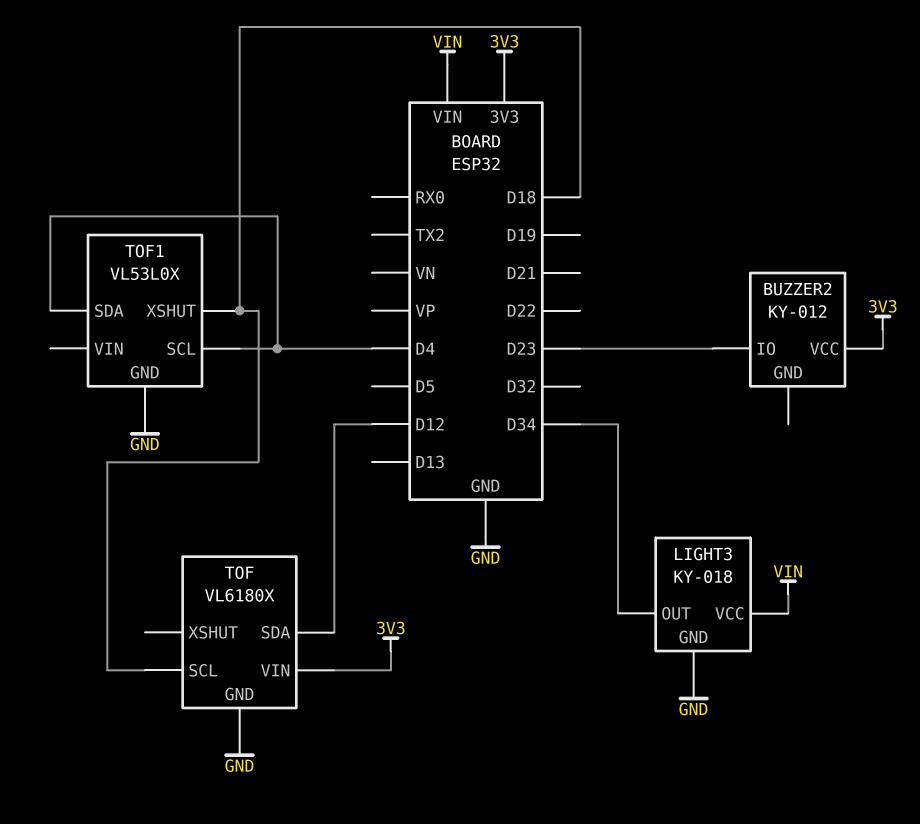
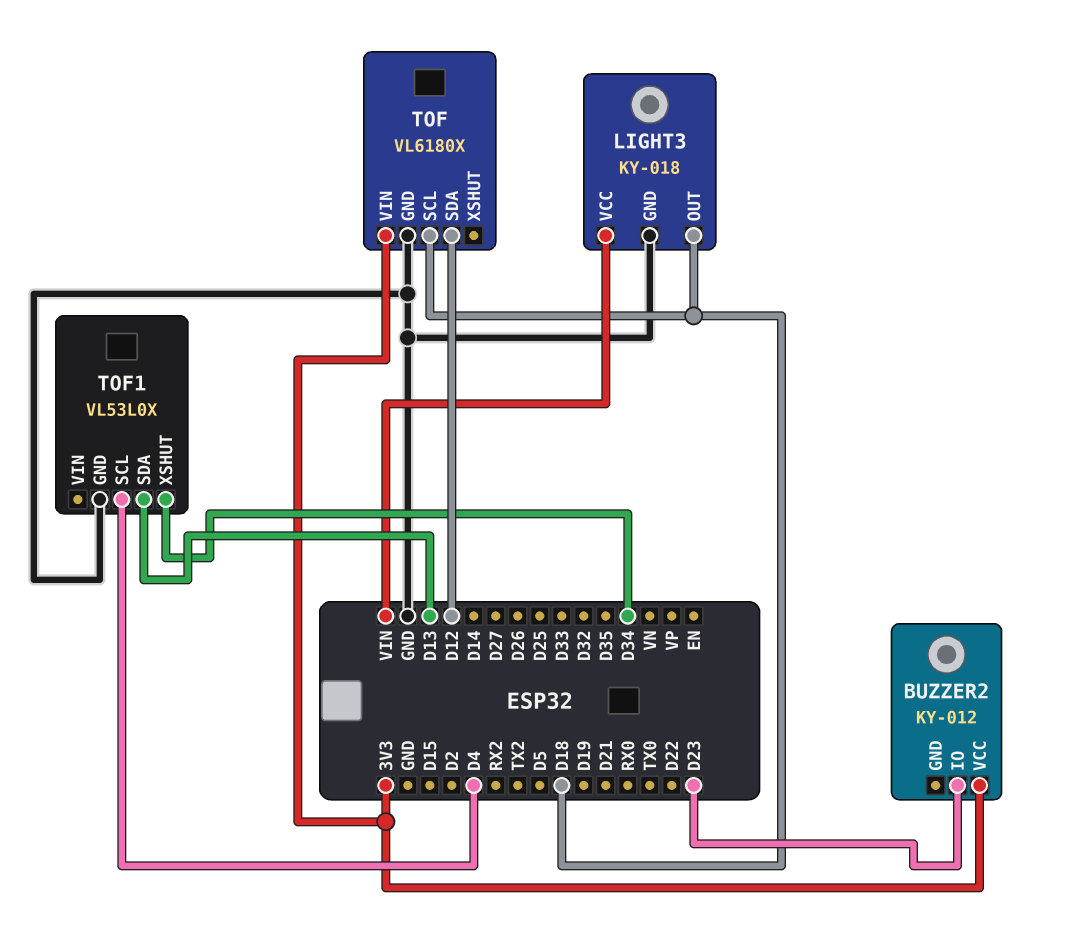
LIGHT3 pin OUT: D34 -> D18
TOF1 pin SDA: D4 -> D13
TOF1 pin XSHUT: D18 -> D34

